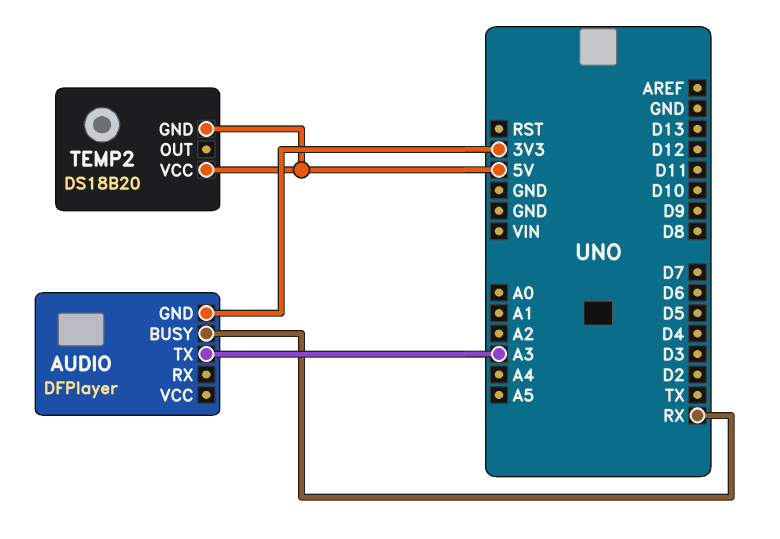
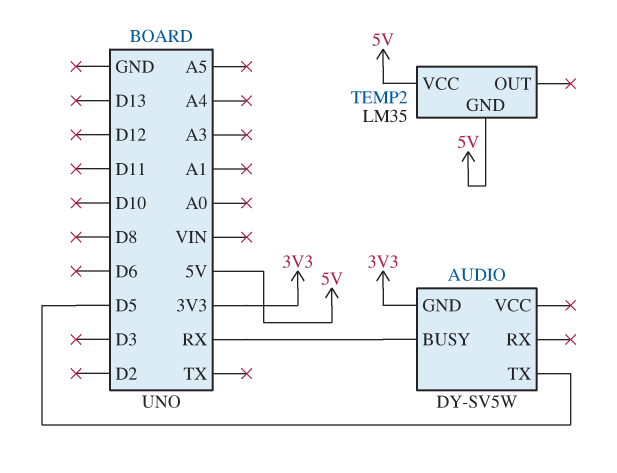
AUDIO: DFPlayer -> DY-SV5W
AUDIO pin TX: A3 -> D5
TEMP2: DS18B20 -> LM35

